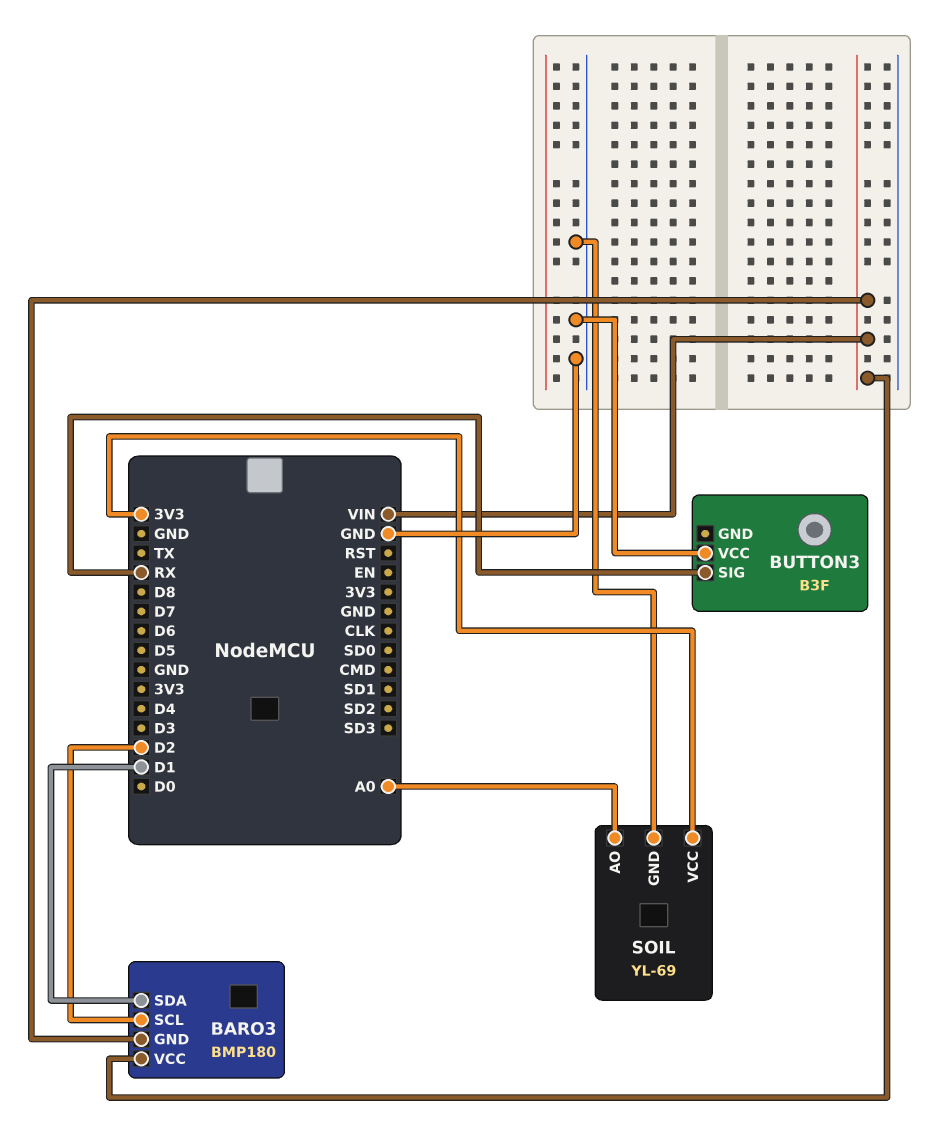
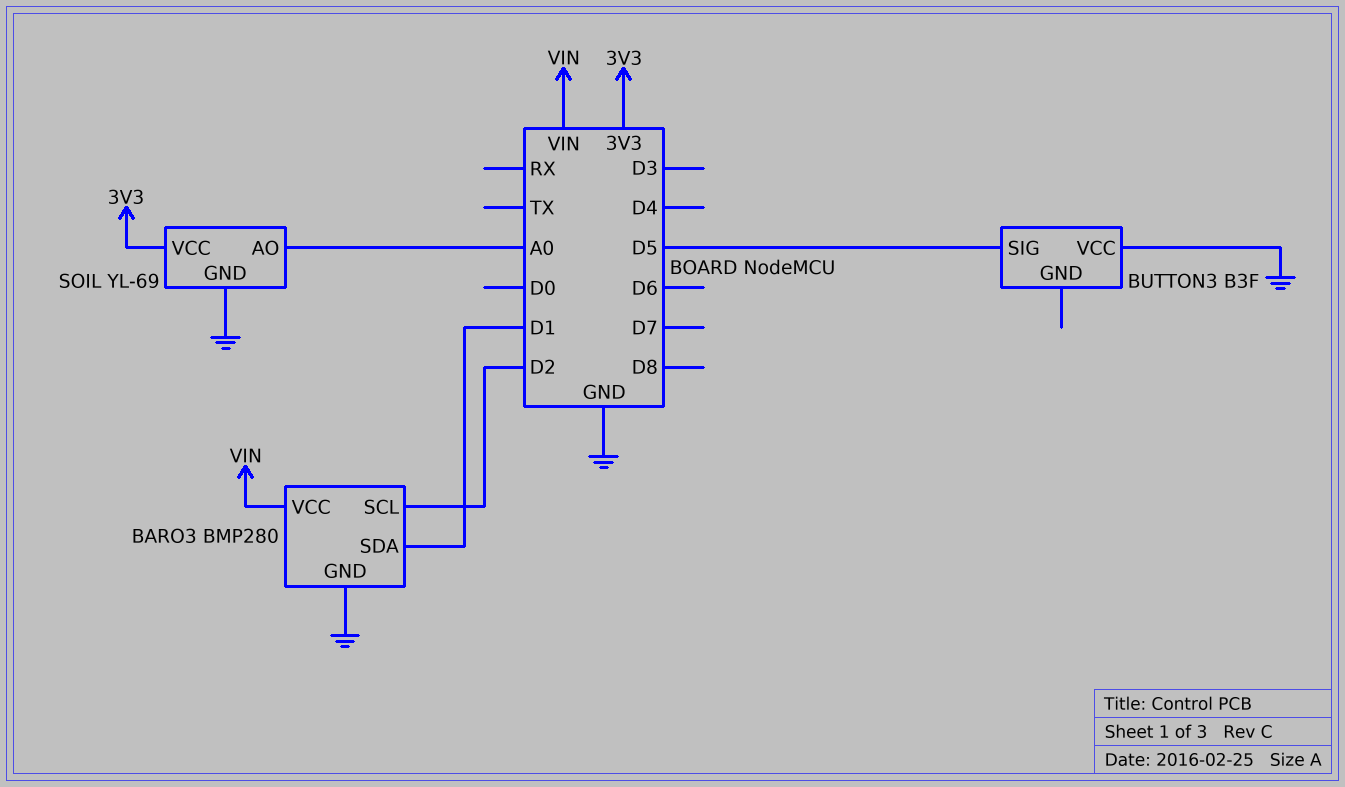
BARO3: BMP180 -> BMP280
BARO3 pin GND: VIN -> GND
BUTTON3 pin SIG: RX -> D5

